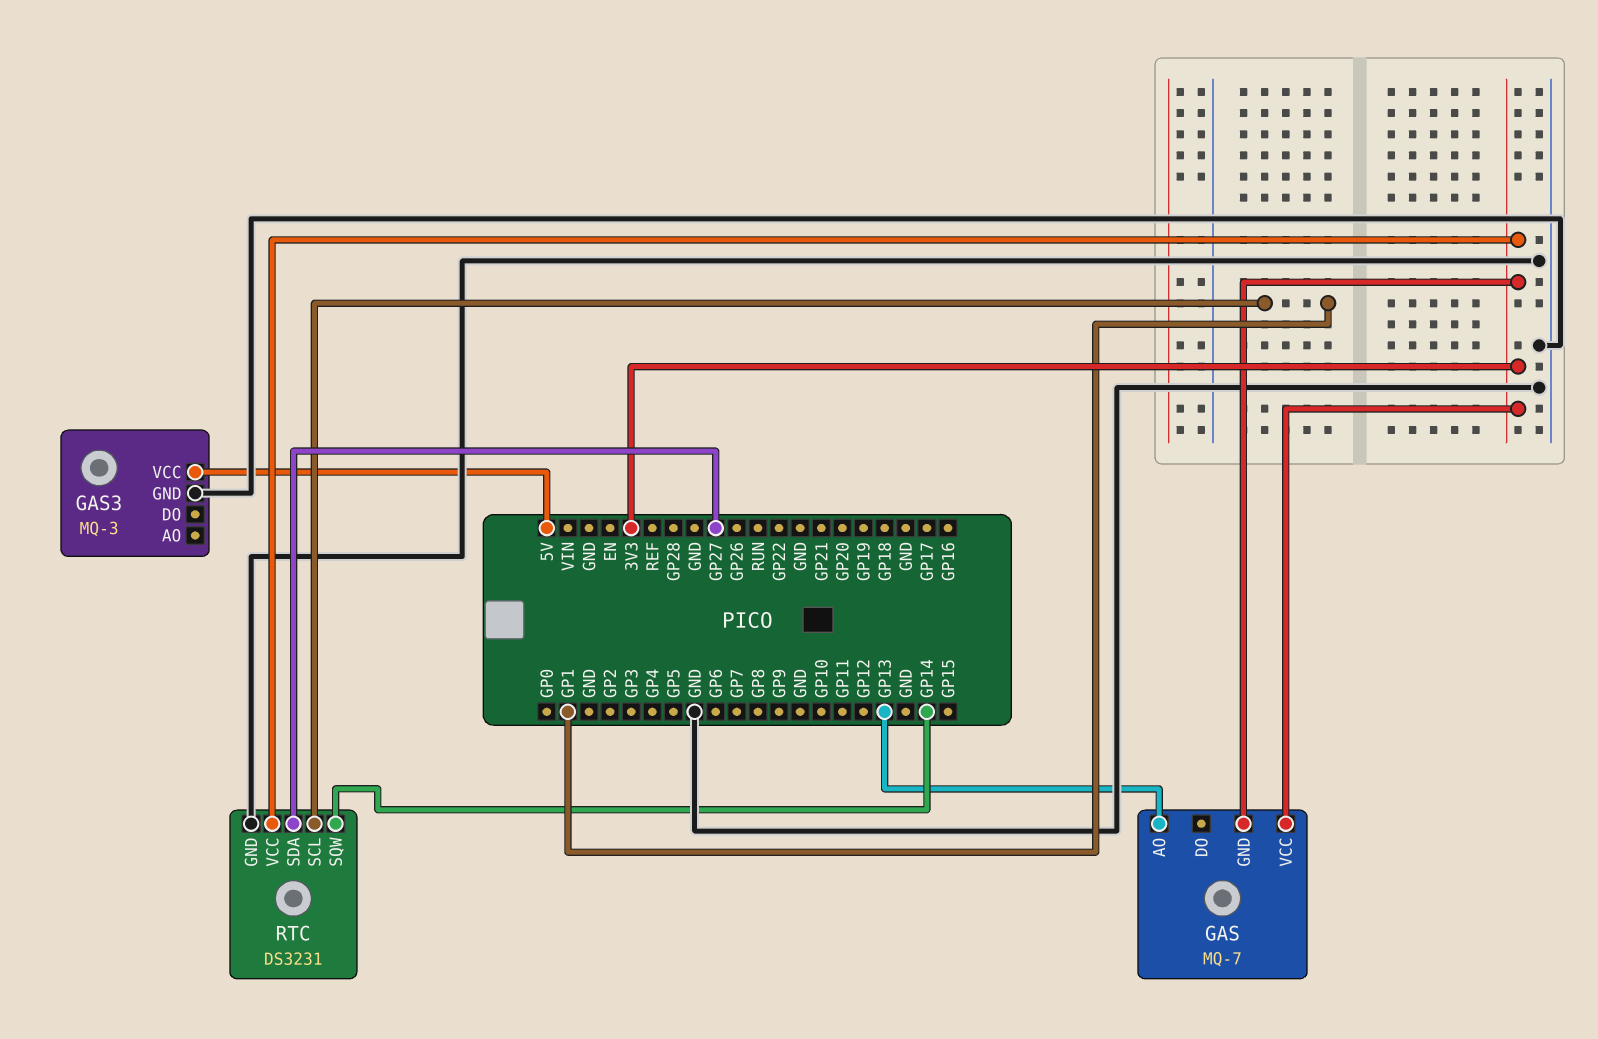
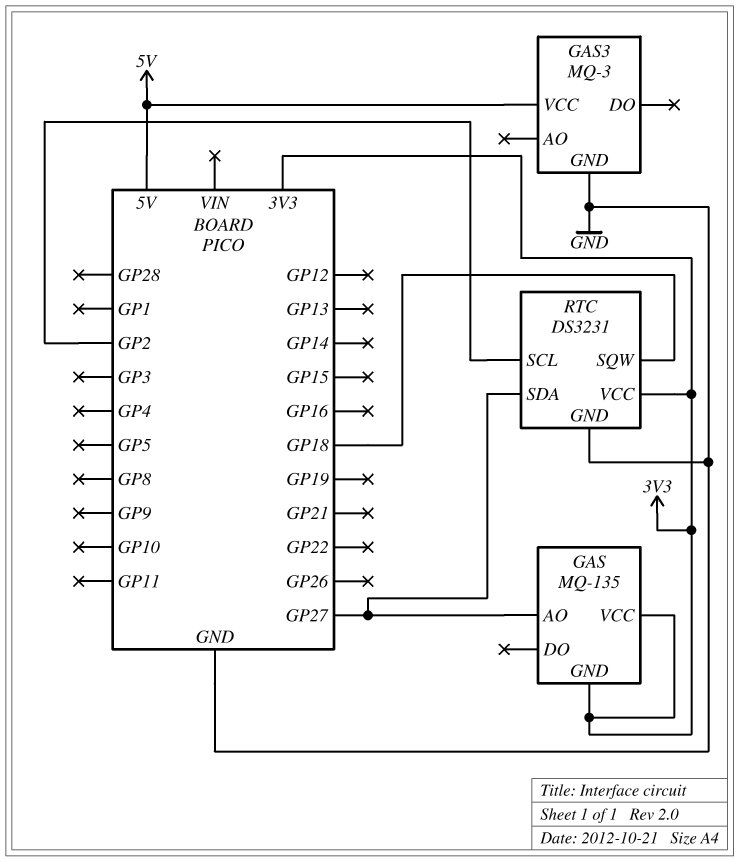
GAS: MQ-7 -> MQ-135
GAS pin AO: GP13 -> GP27
RTC pin SCL: GP1 -> GP2
RTC pin SQW: GP14 -> GP18

